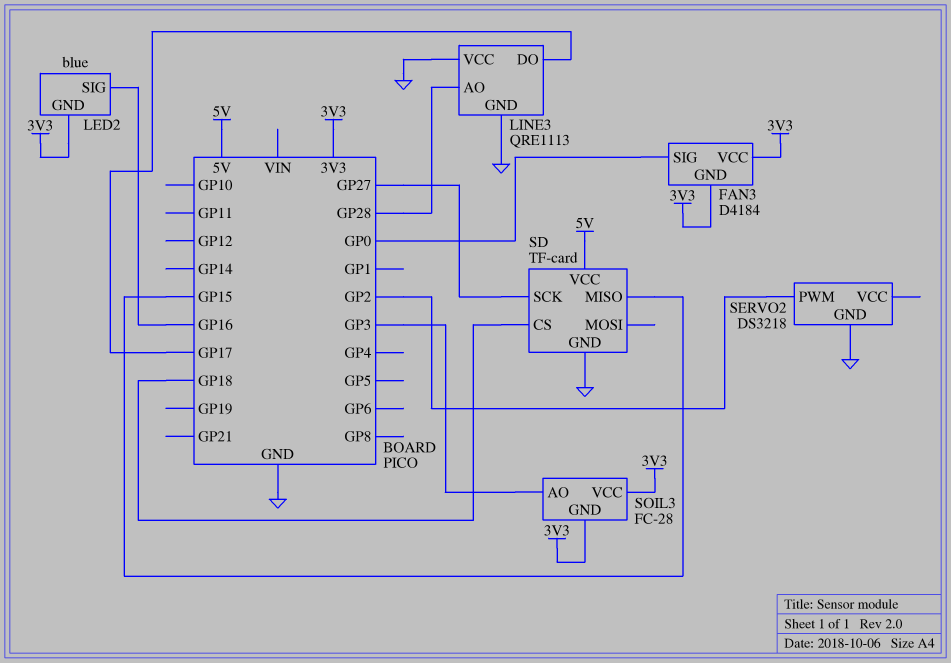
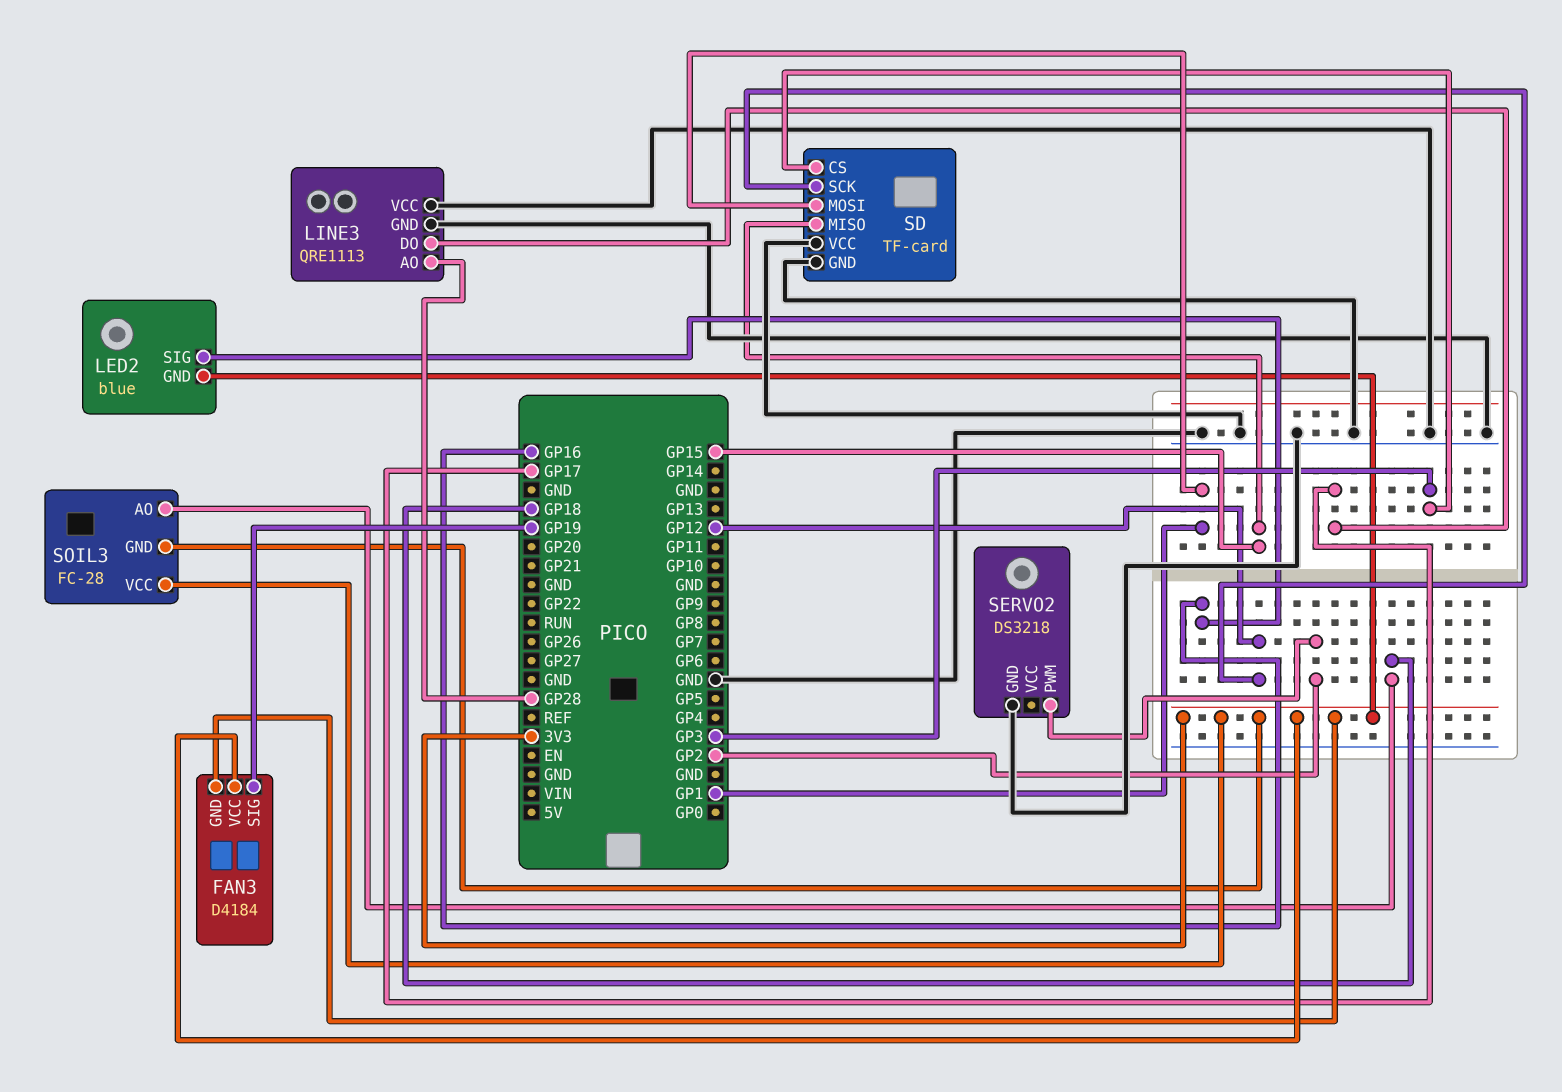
FAN3 pin SIG: GP0 -> GP19
SD pin CS: GP18 -> GP3
SD pin MOSI: none -> GP1
SD pin SCK: GP27 -> GP12
SD pin VCC: 5V -> GND
SOIL3 pin AO: GP3 -> GP18

